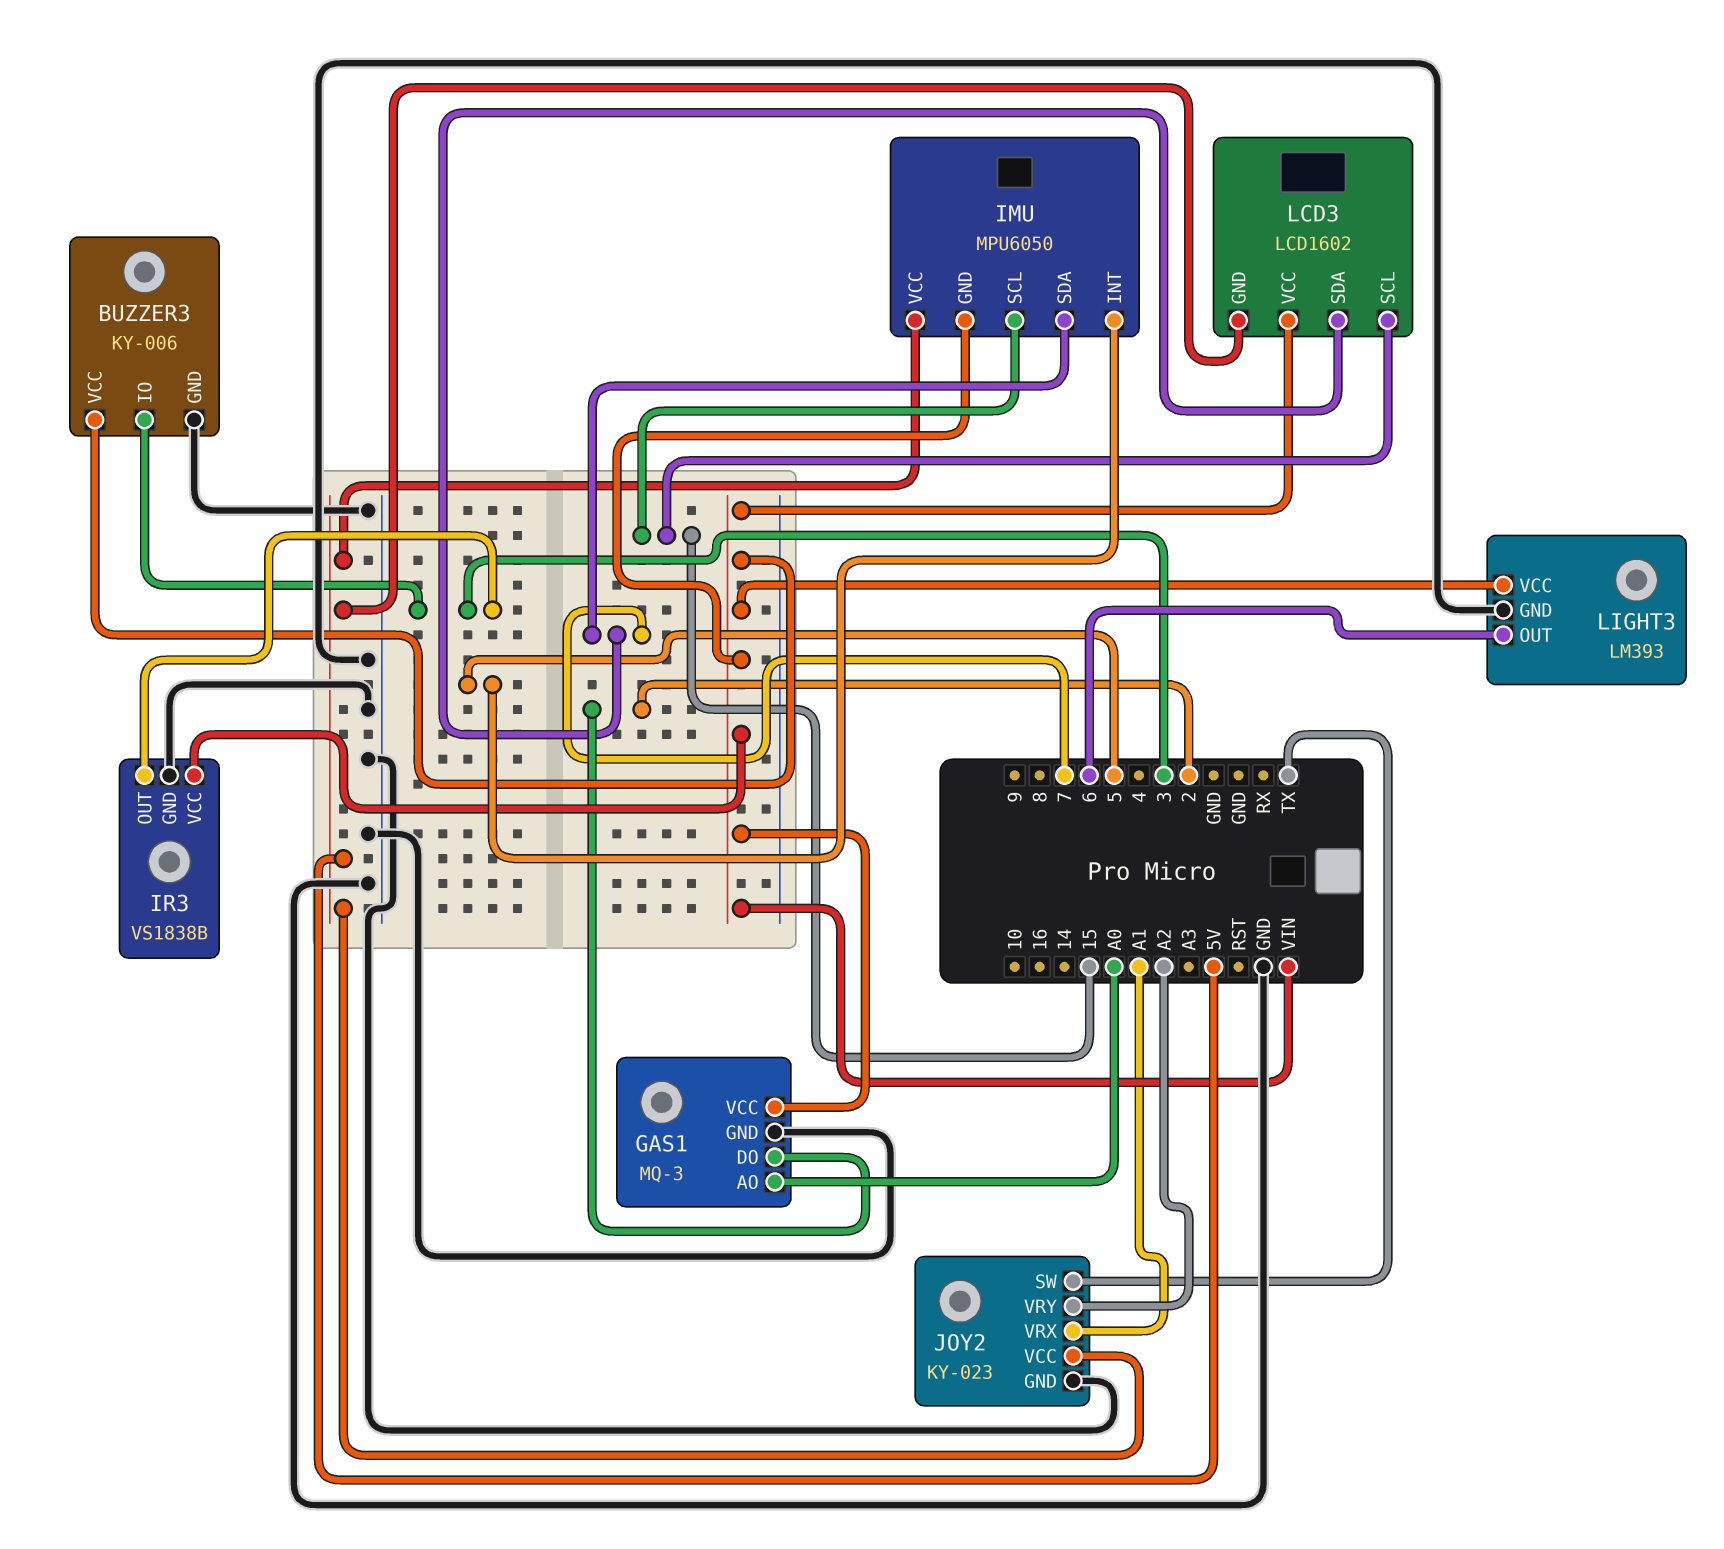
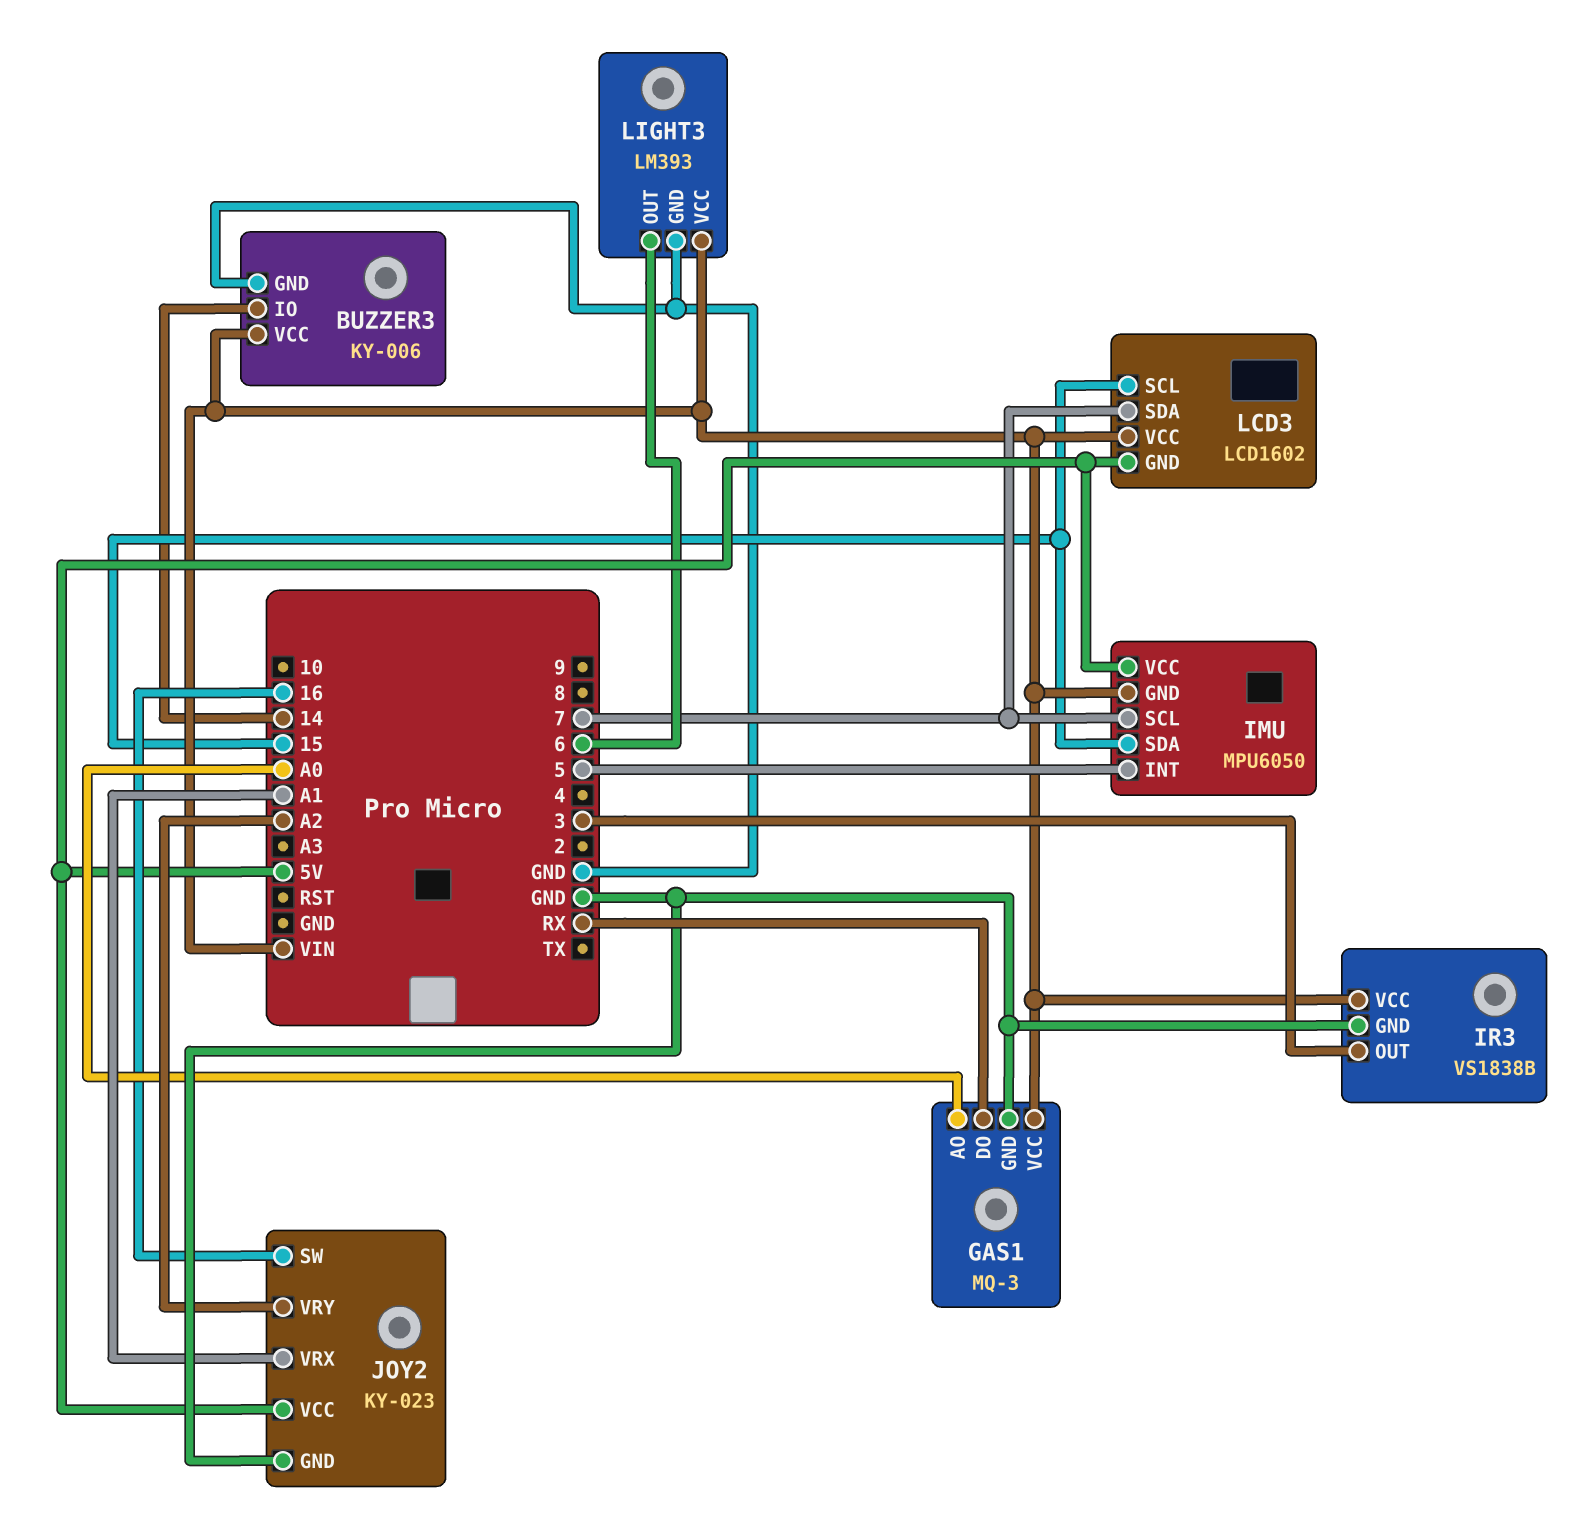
BUZZER3 pin IO: 3 -> 14
GAS1 pin DO: 2 -> RX
IMU pin SCL: 15 -> 7
IMU pin SDA: 7 -> 15
JOY2 pin SW: TX -> 16

